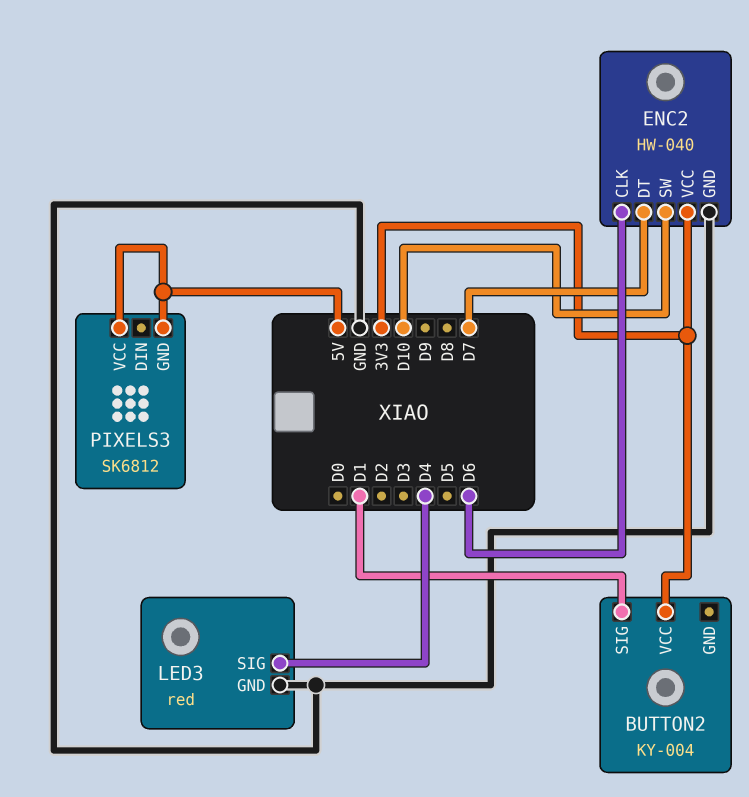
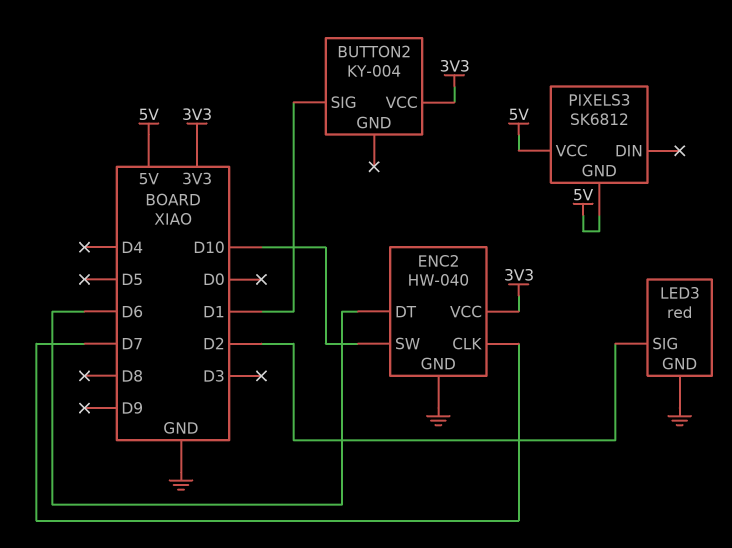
ENC2 pin CLK: D6 -> D7
ENC2 pin DT: D7 -> D6
LED3 pin SIG: D4 -> D2

